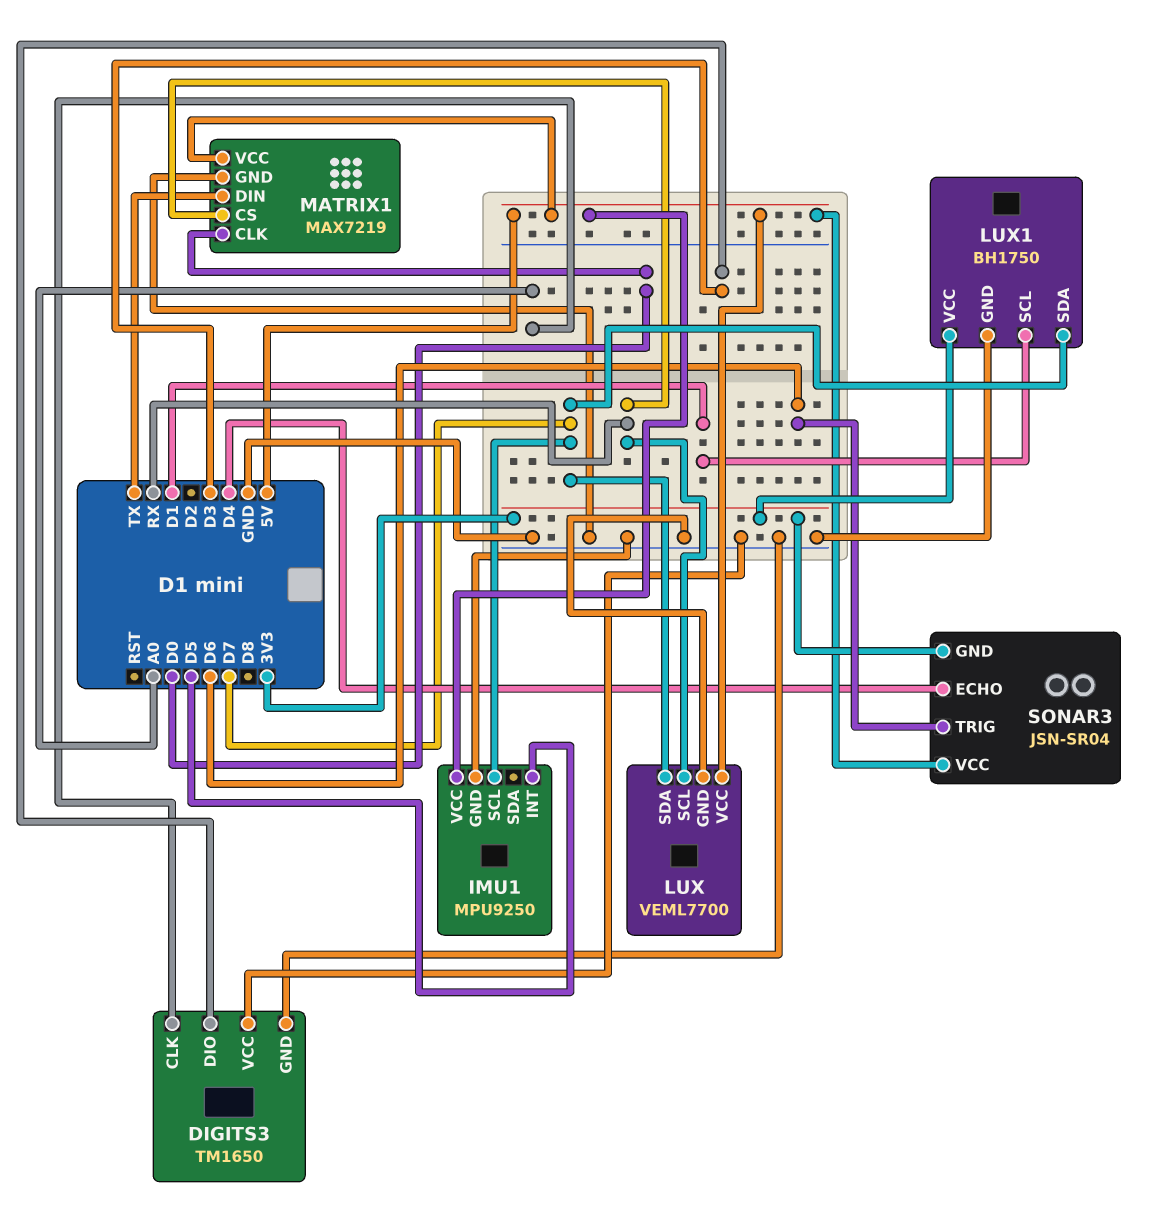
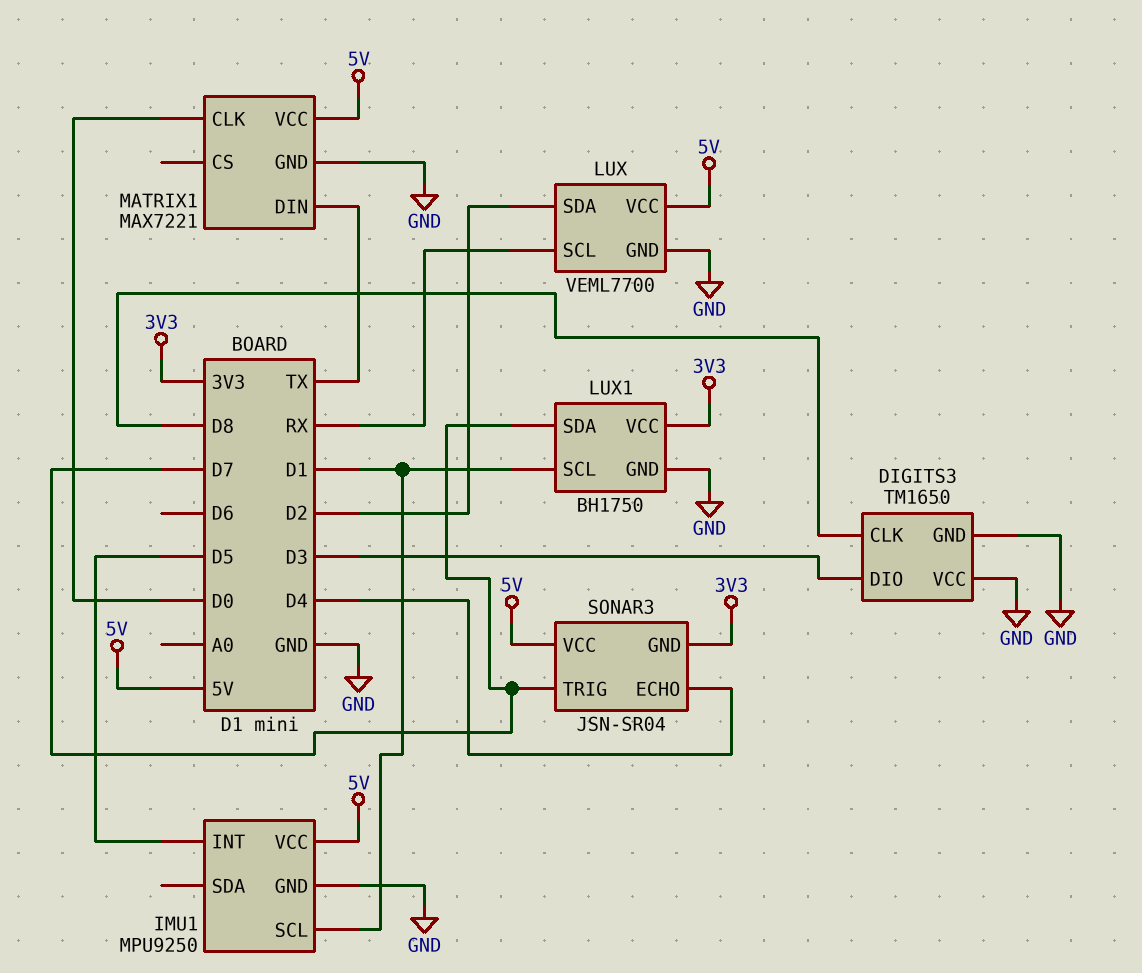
DIGITS3 pin CLK: A0 -> D8
IMU1 pin SCL: D7 -> D1
LUX pin SDA: D7 -> D2
MATRIX1: MAX7219 -> MAX7221
MATRIX1 pin CS: RX -> none
SONAR3 pin TRIG: D6 -> D7

